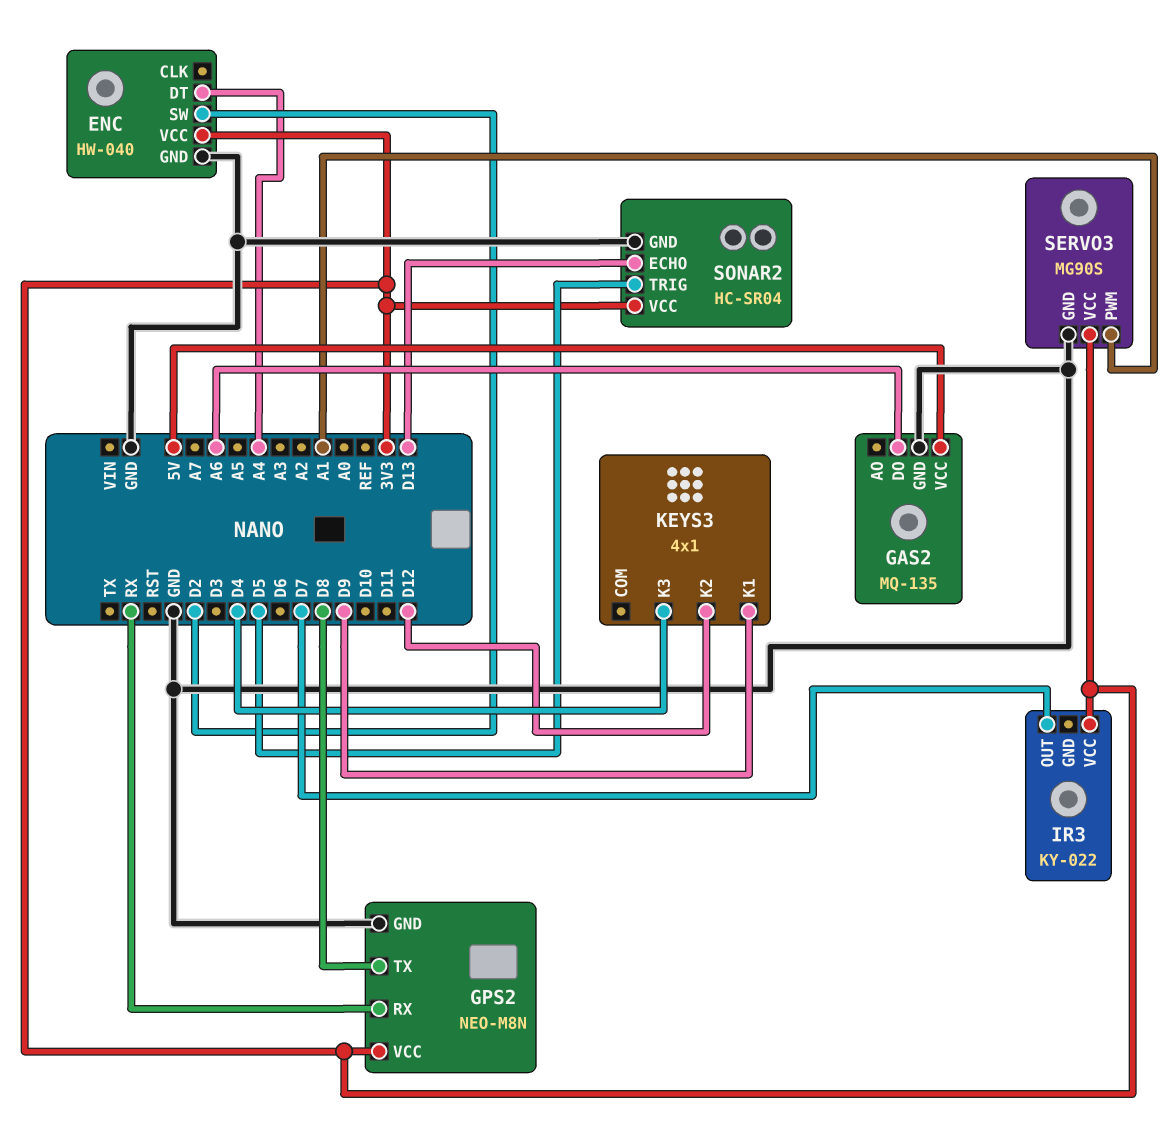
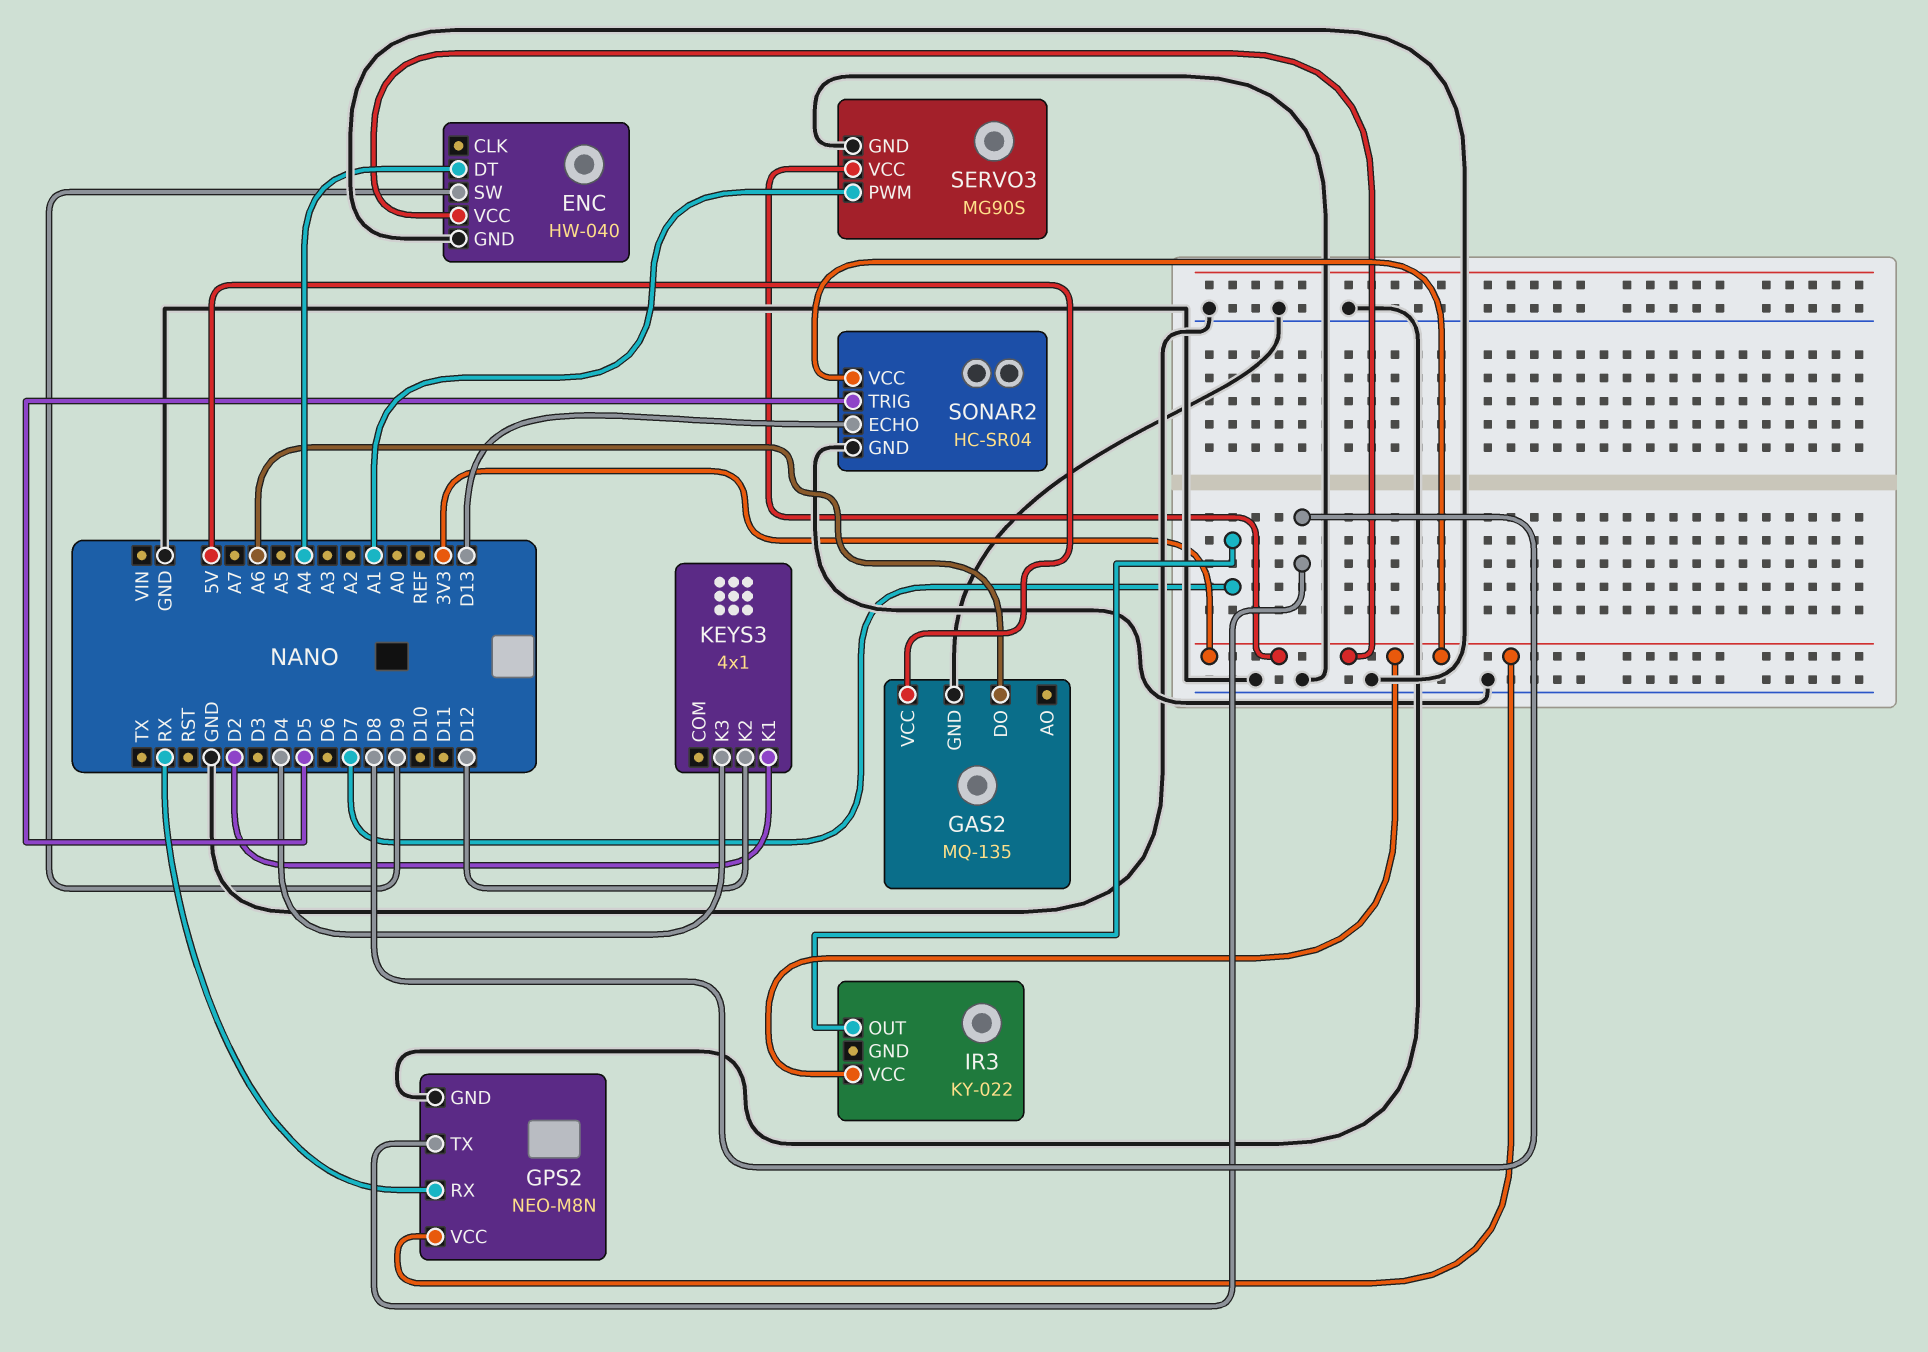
ENC pin SW: D2 -> D9
KEYS3 pin K1: D9 -> D2

